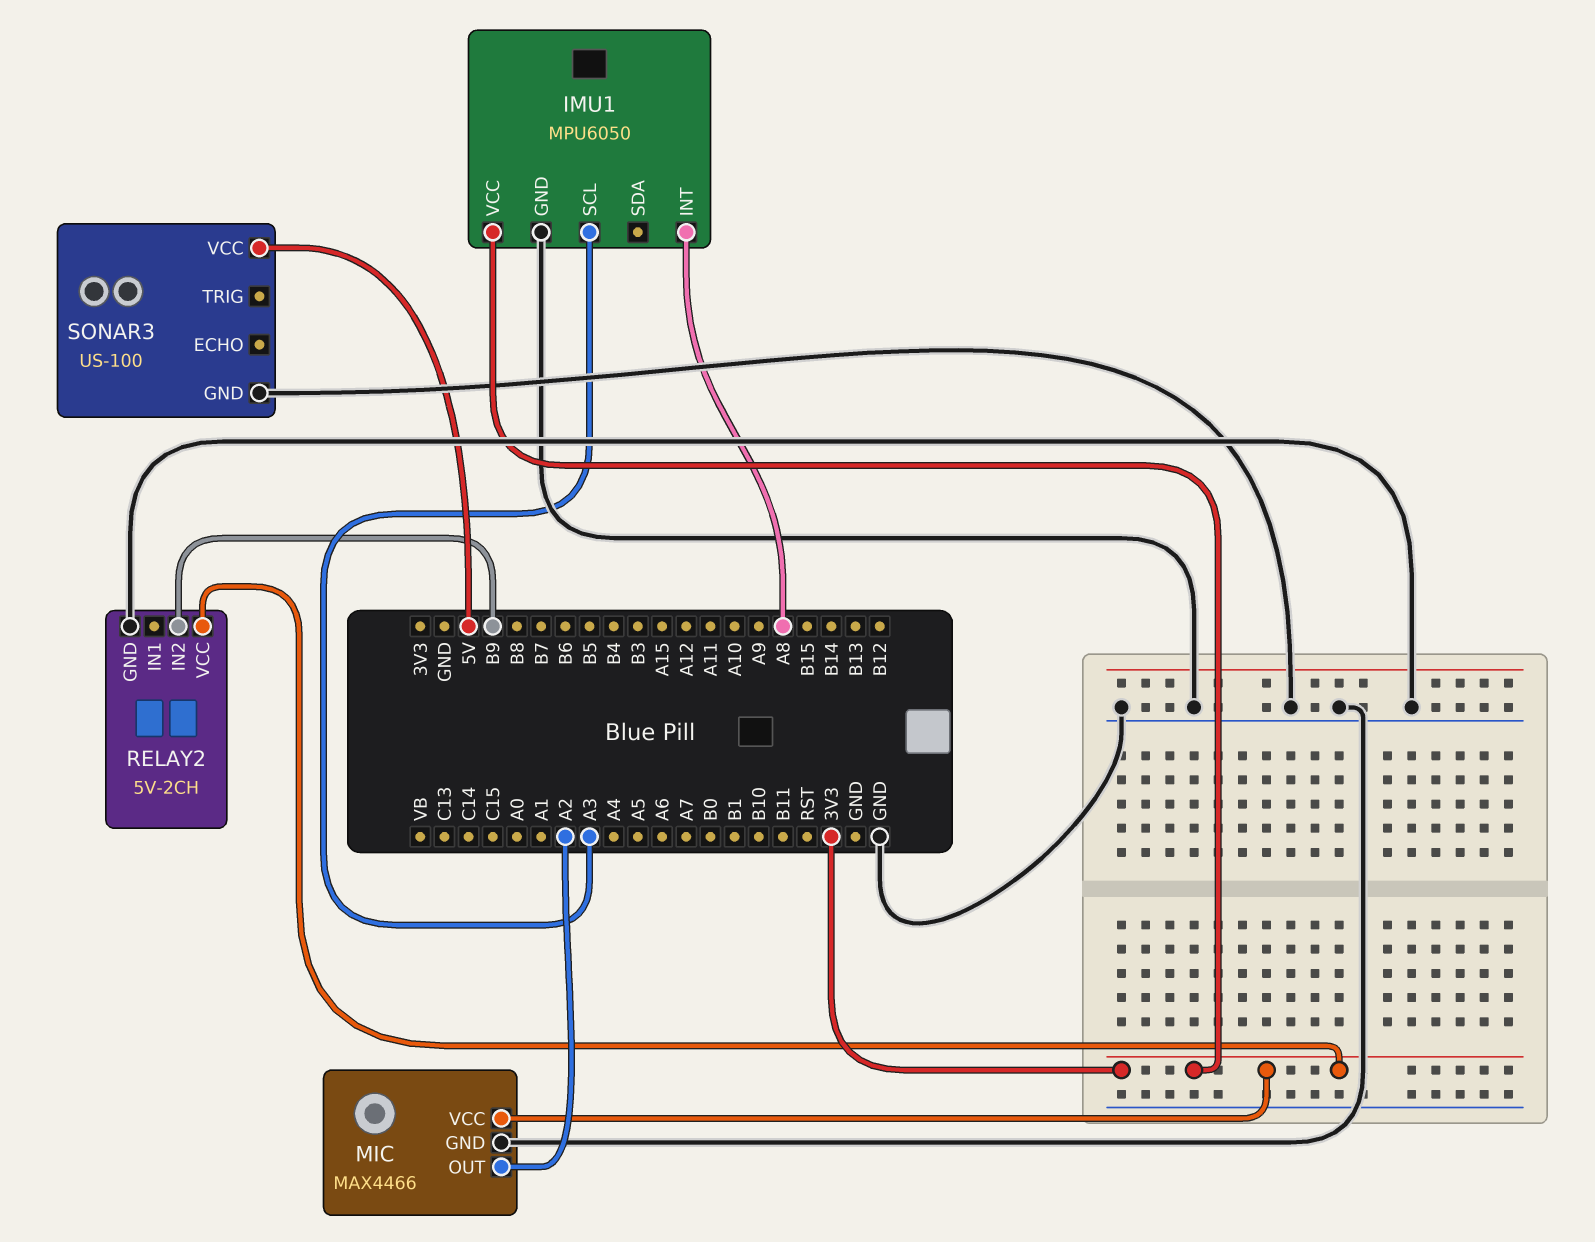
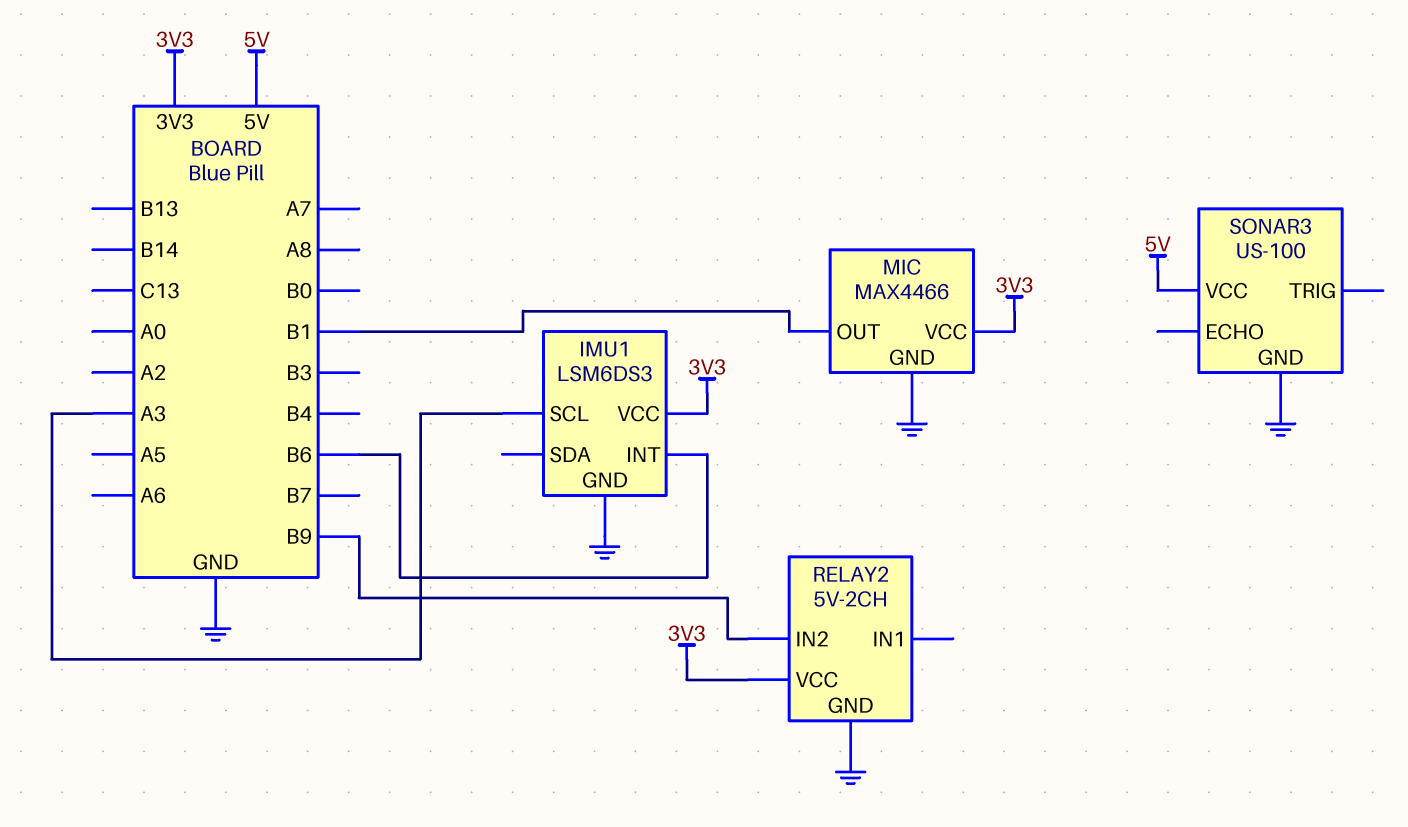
IMU1: MPU6050 -> LSM6DS3
IMU1 pin INT: A8 -> B6
MIC pin OUT: A2 -> B1

